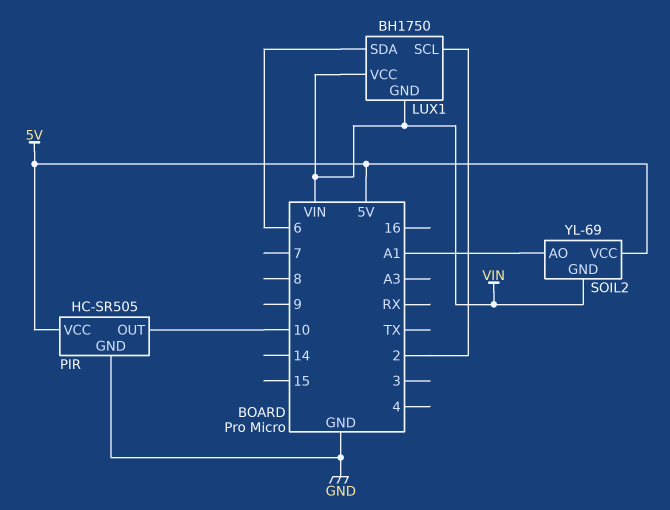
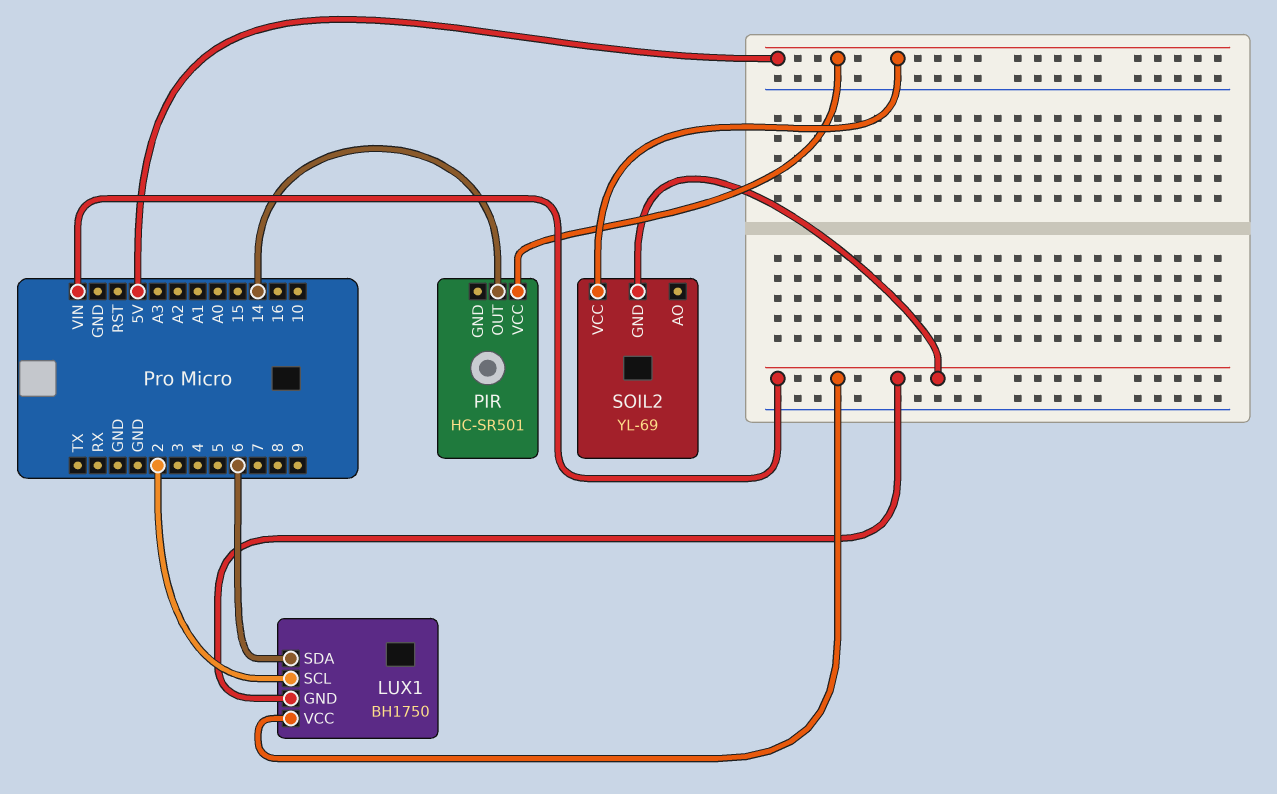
PIR: HC-SR505 -> HC-SR501
PIR pin GND: GND -> none
PIR pin OUT: 10 -> 14
SOIL2 pin AO: A1 -> none

